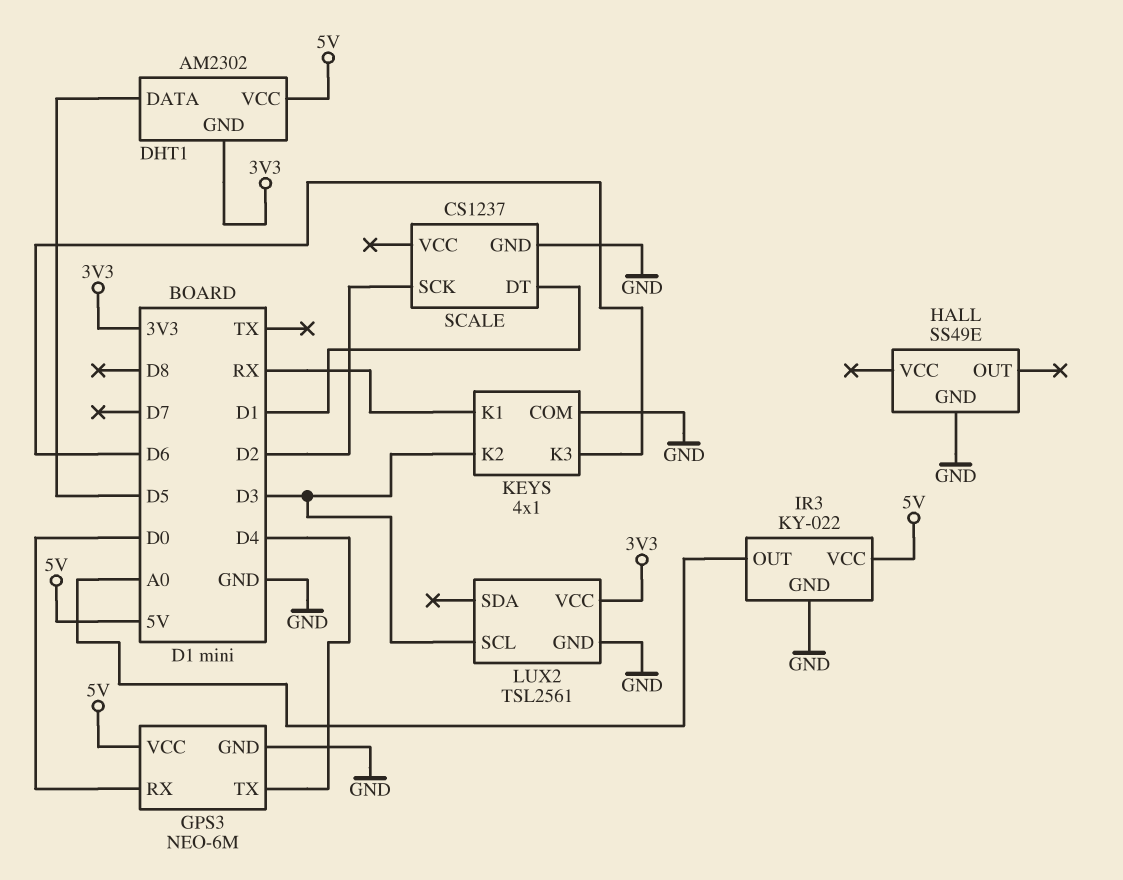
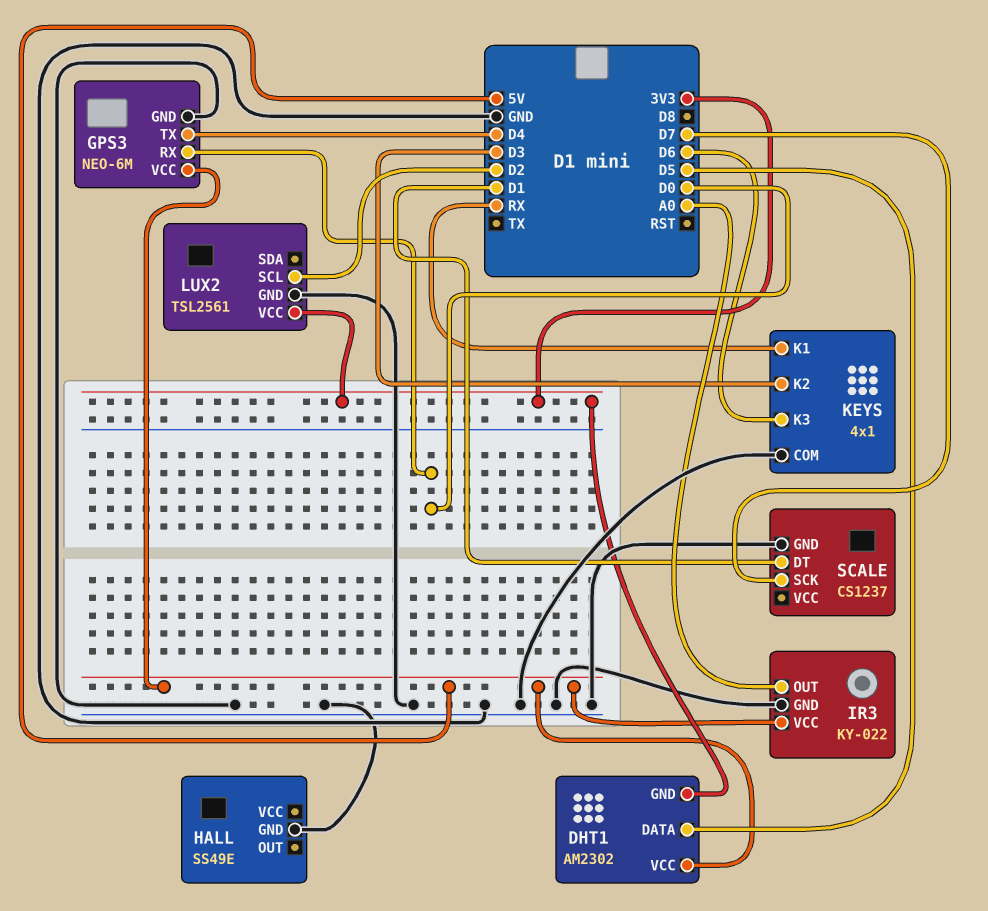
LUX2 pin SCL: D3 -> D2
SCALE pin SCK: D2 -> D7

